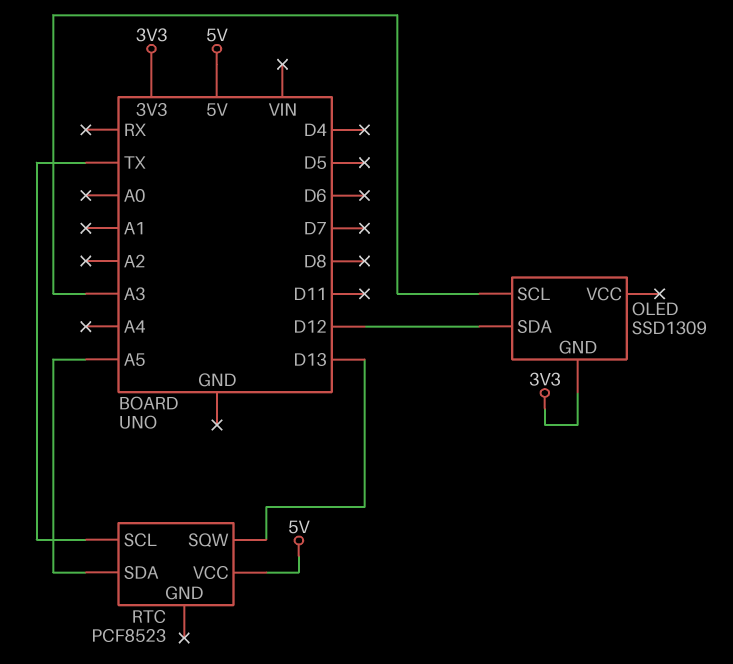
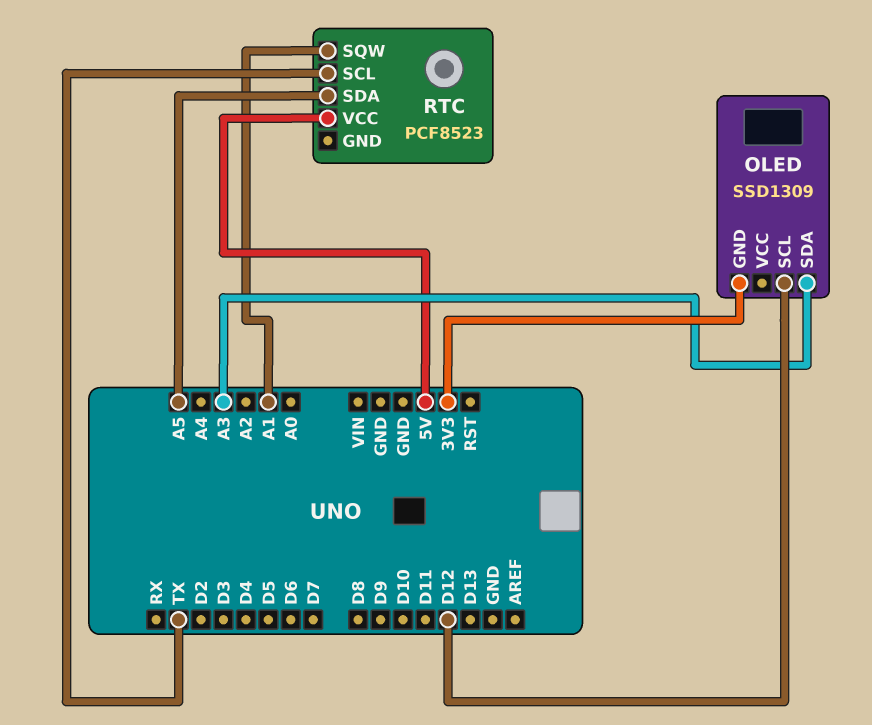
OLED pin SCL: A3 -> D12
OLED pin SDA: D12 -> A3
RTC pin SQW: D13 -> A1

